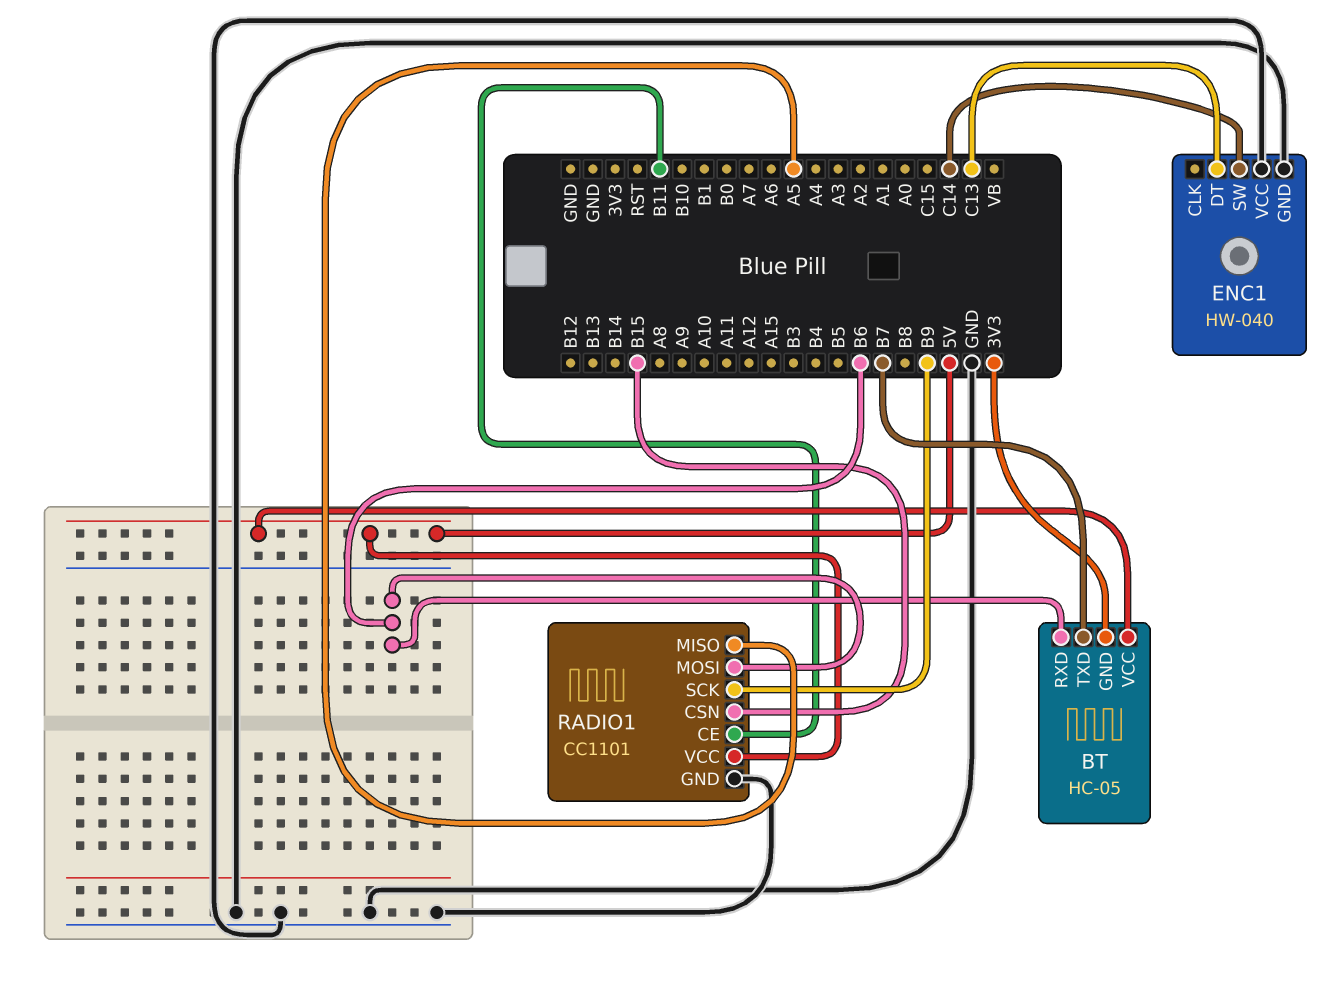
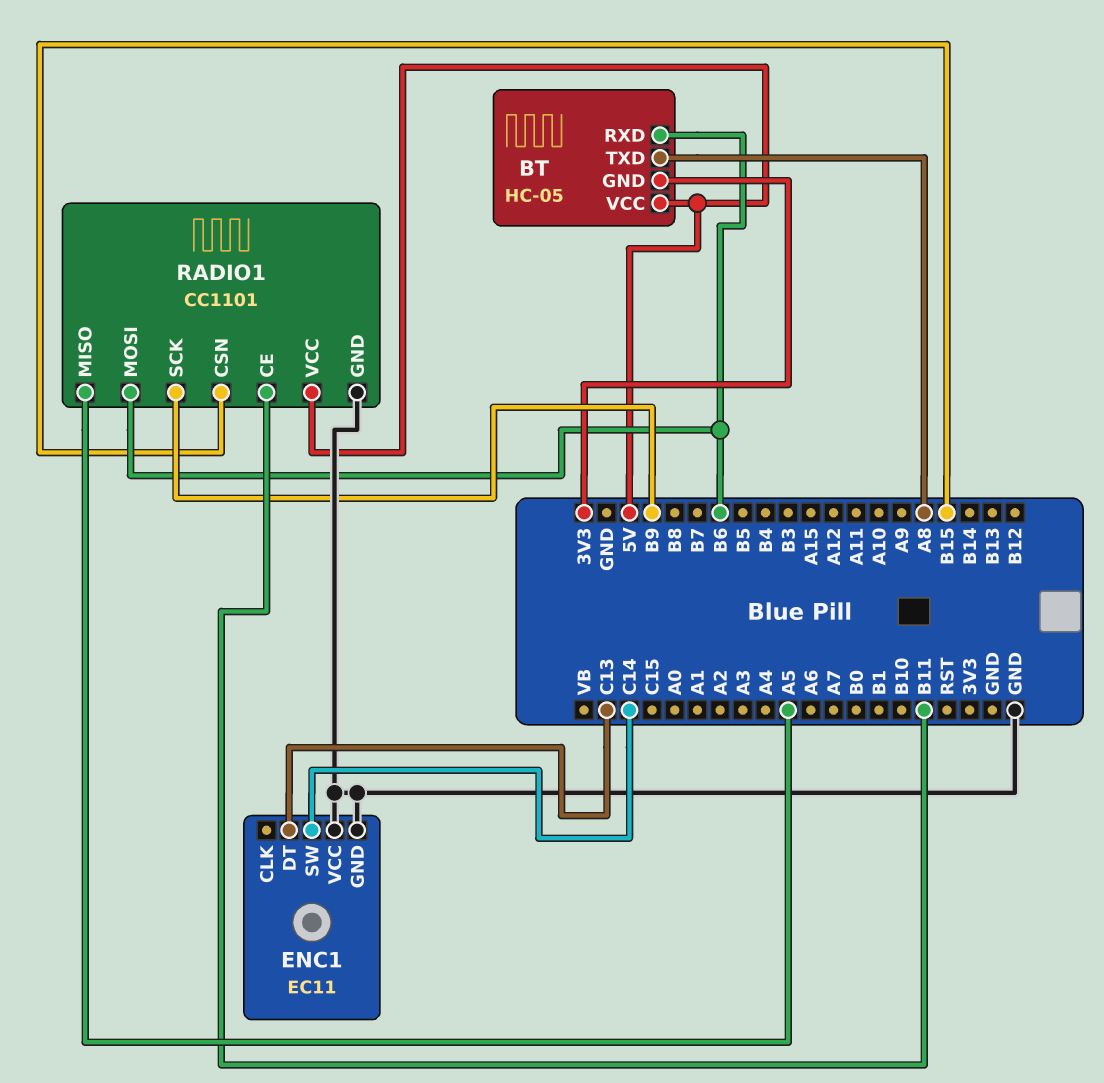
BT pin TXD: B7 -> A8
ENC1: HW-040 -> EC11

